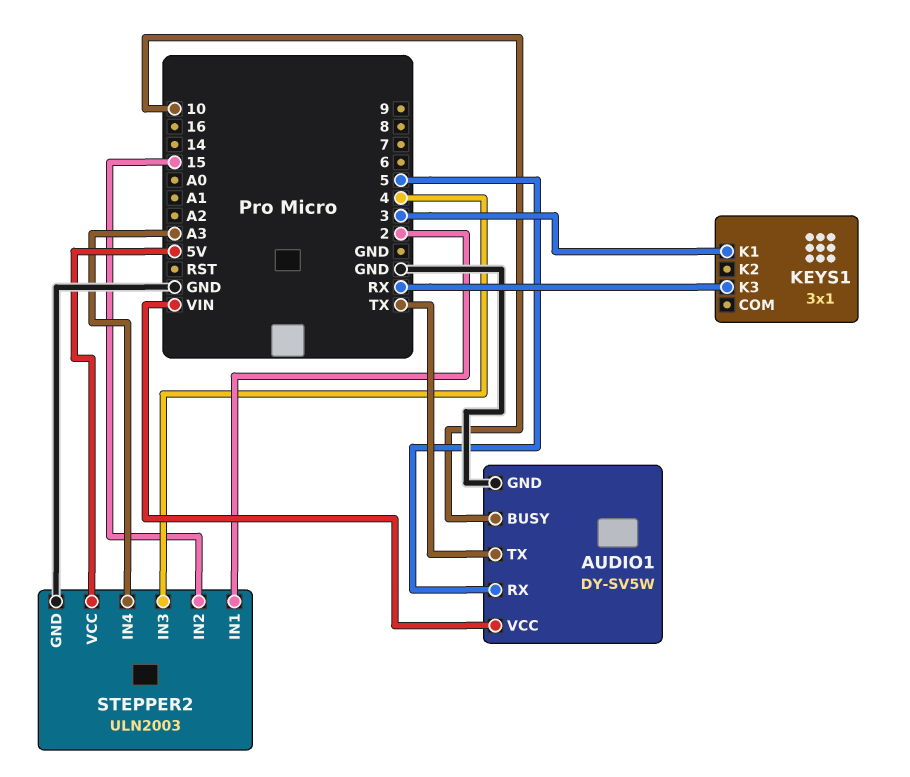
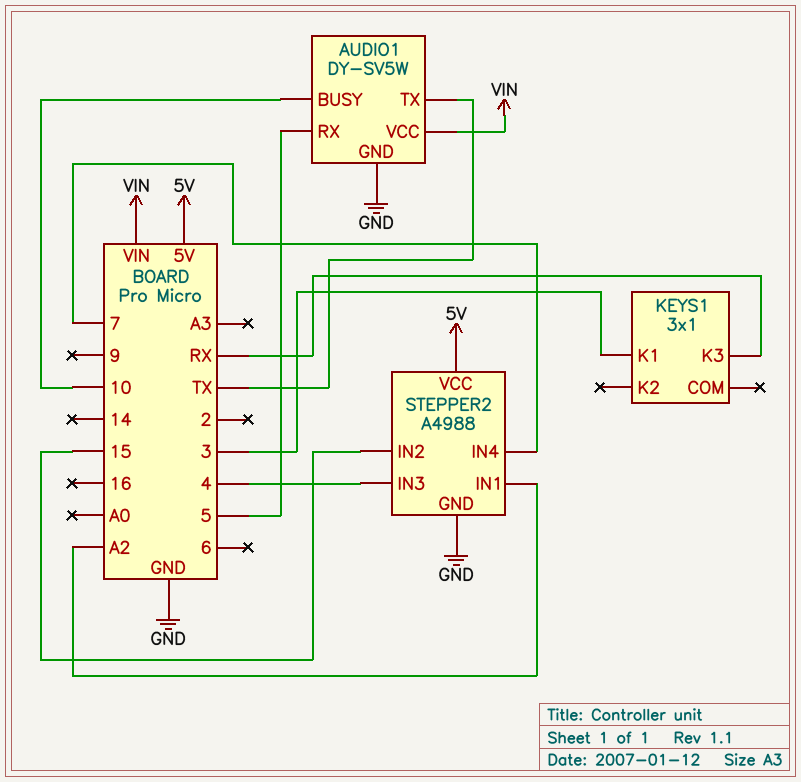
STEPPER2: ULN2003 -> A4988
STEPPER2 pin IN1: 2 -> A2
STEPPER2 pin IN4: A3 -> 7

